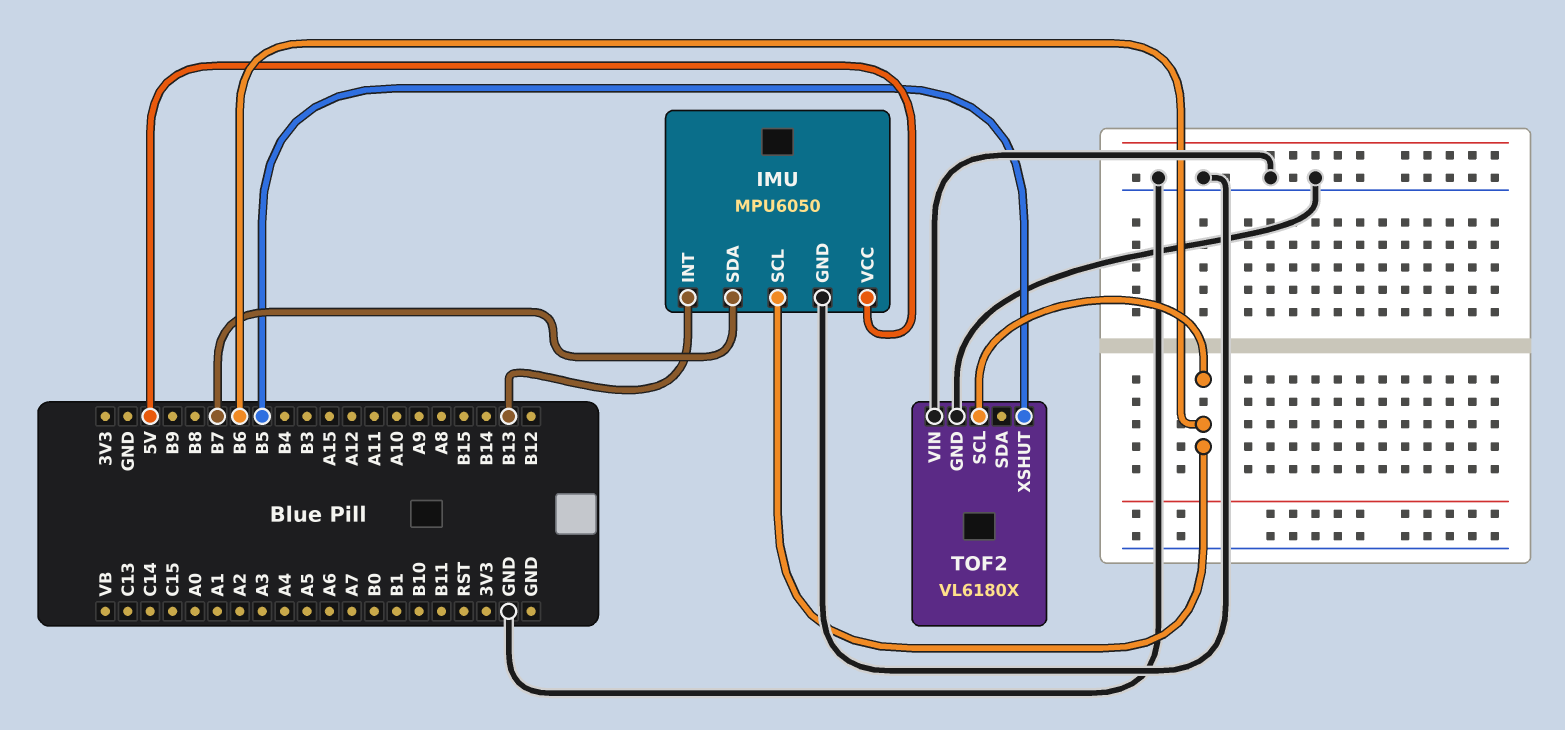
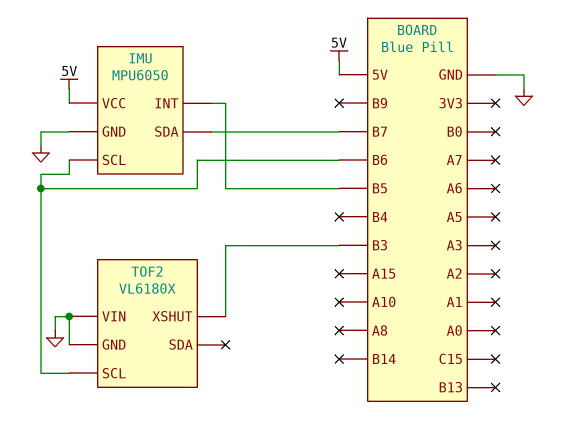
IMU pin INT: B13 -> B5
TOF2 pin XSHUT: B5 -> B3

